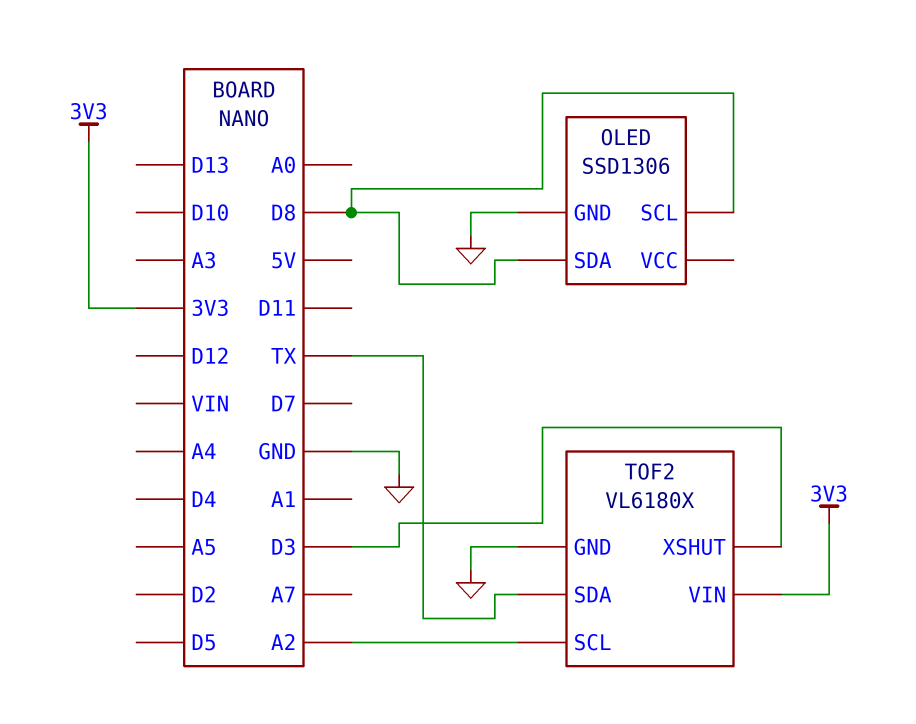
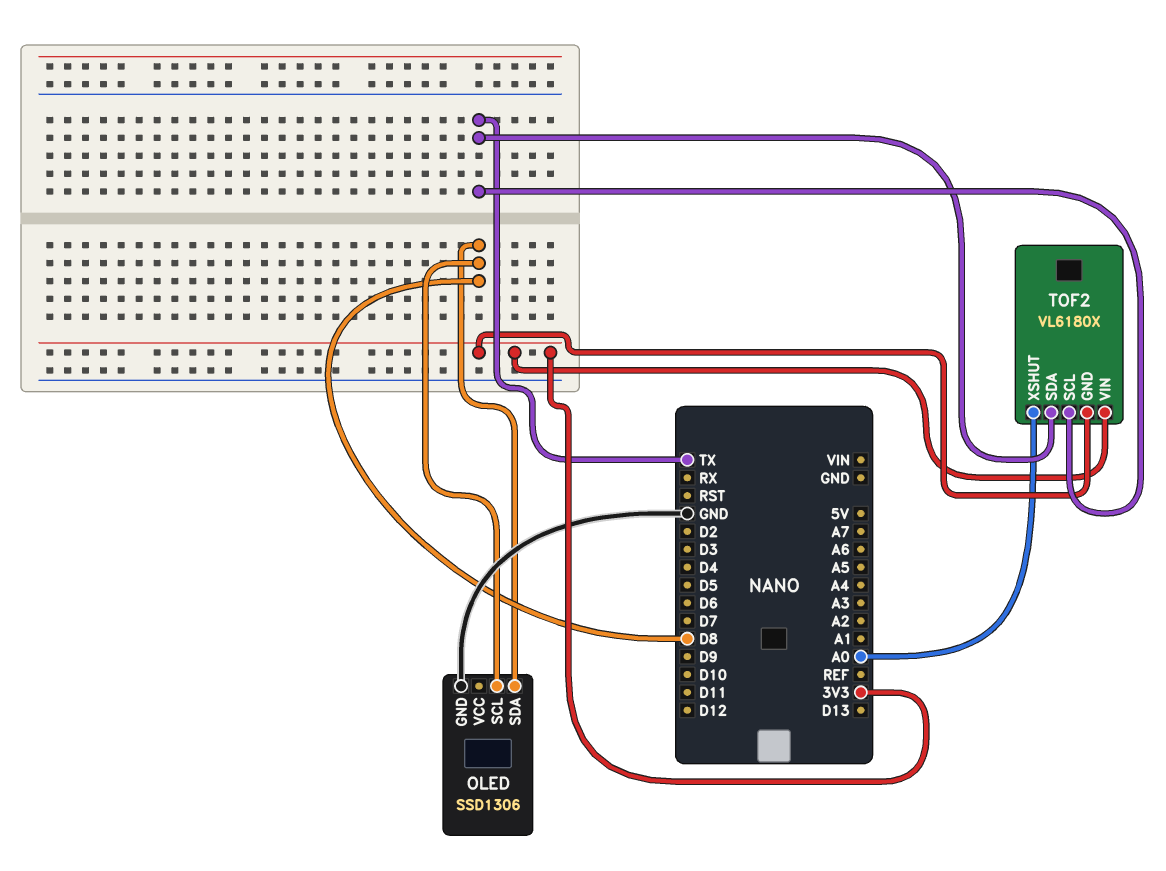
TOF2 pin GND: GND -> 3V3
TOF2 pin SCL: A2 -> TX
TOF2 pin XSHUT: D3 -> A0

